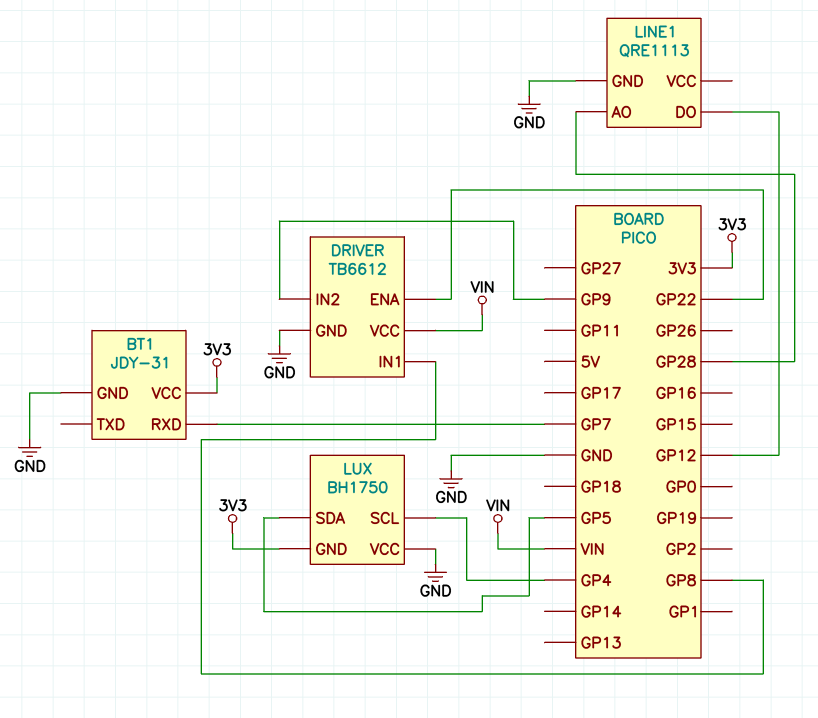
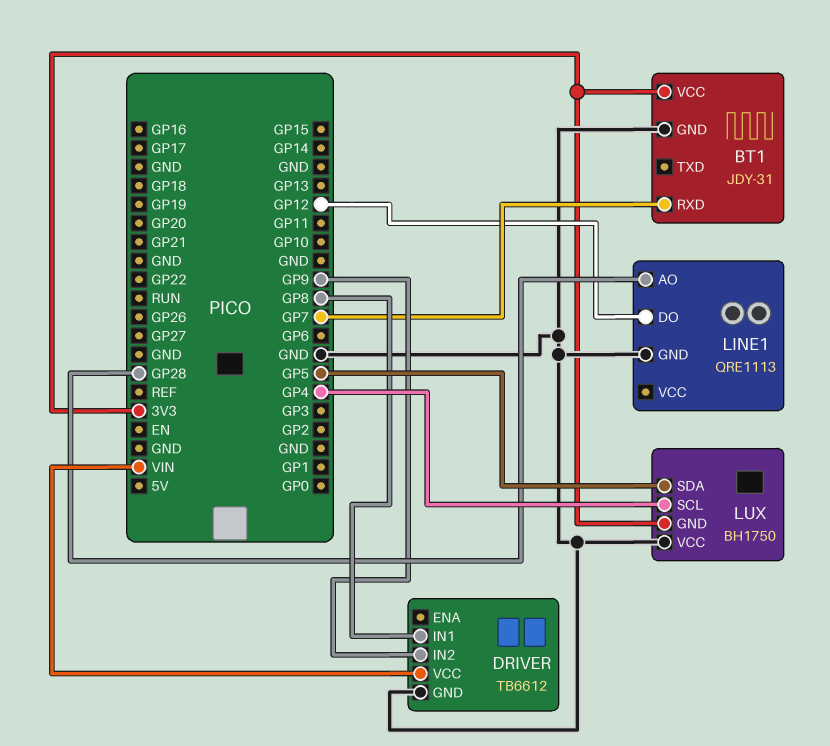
DRIVER pin ENA: GP22 -> none

